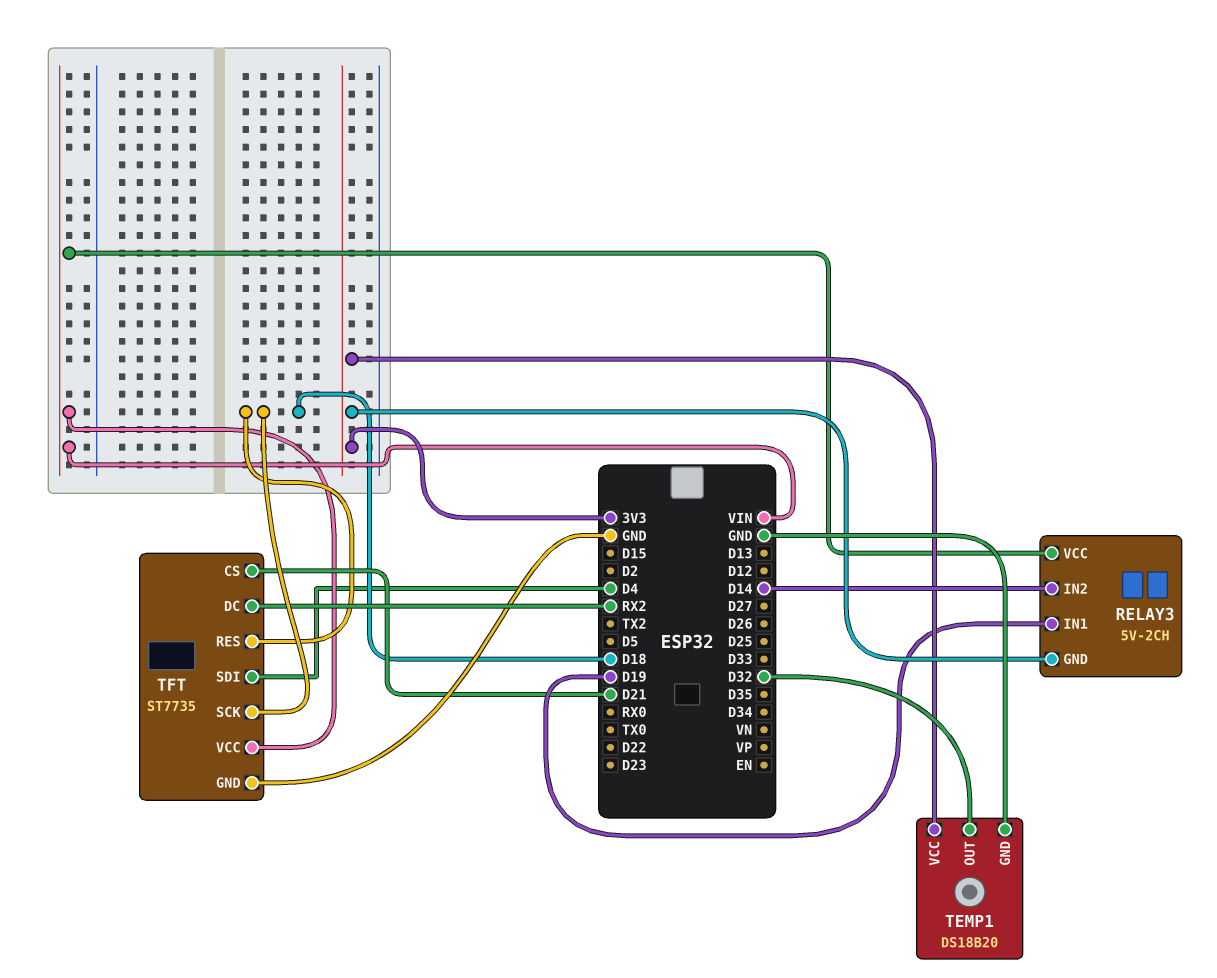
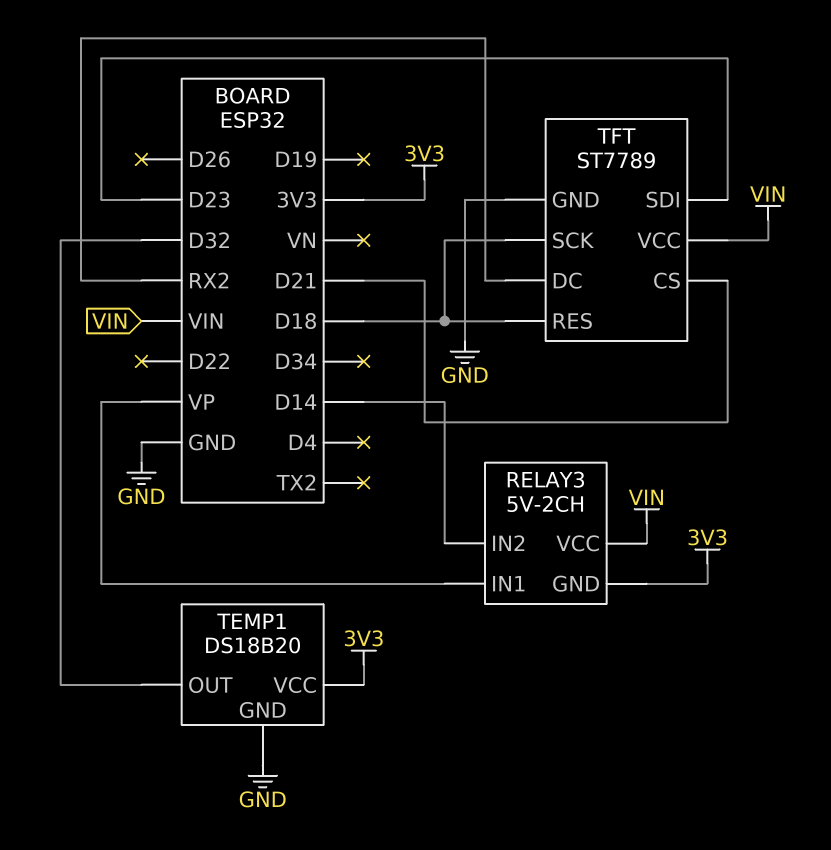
RELAY3 pin IN1: D19 -> VP
TFT: ST7735 -> ST7789
TFT pin SDI: D4 -> D23

